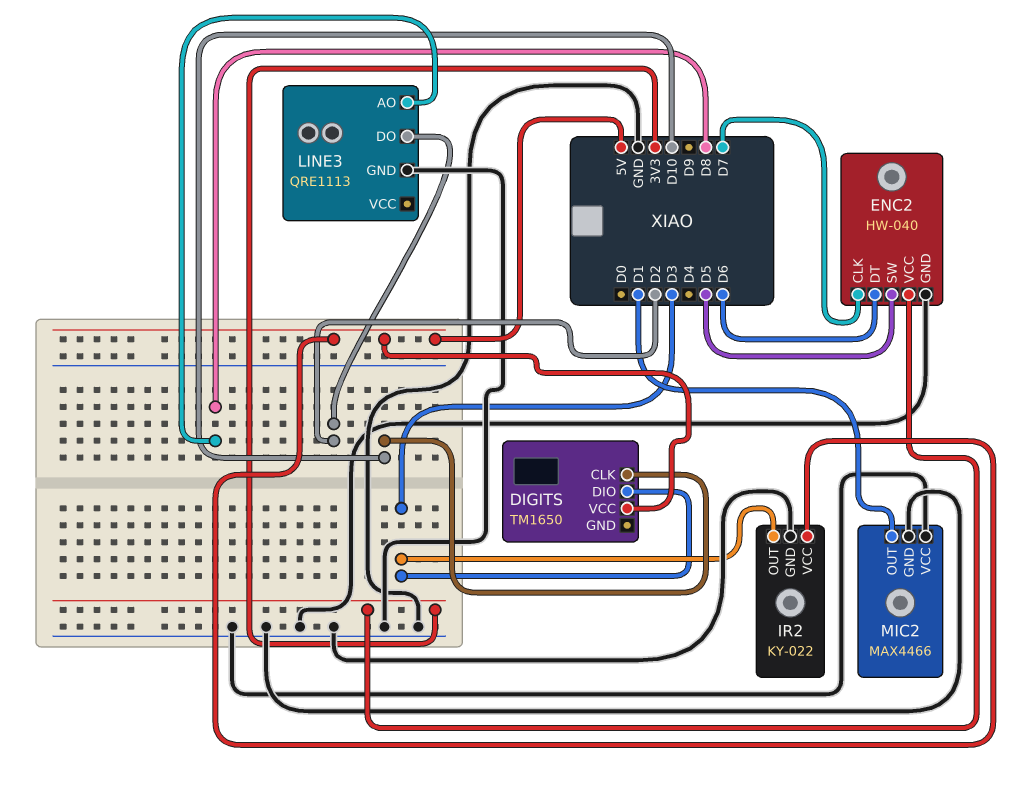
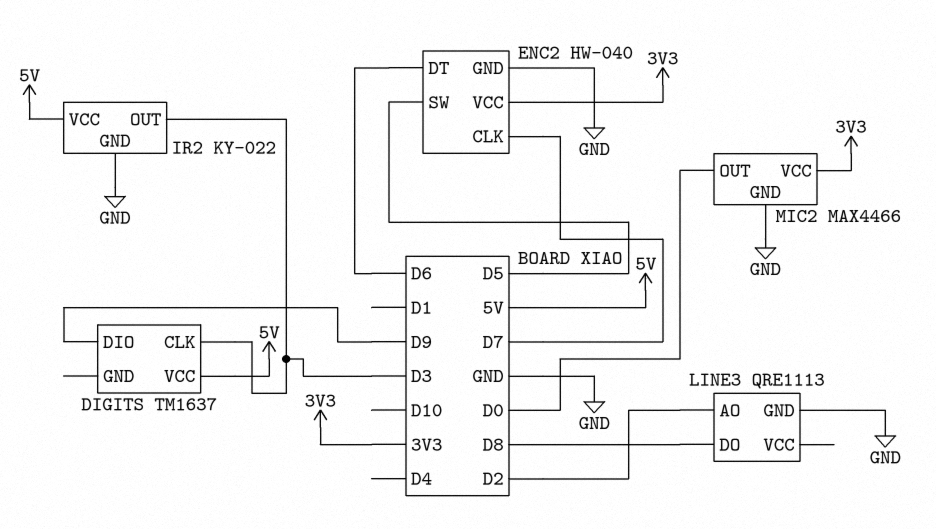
DIGITS: TM1650 -> TM1637
DIGITS pin CLK: D10 -> D3
DIGITS pin DIO: D3 -> D9
LINE3 pin AO: D8 -> D2
LINE3 pin DO: D2 -> D8
MIC2 pin OUT: D1 -> D0
MIC2 pin VCC: GND -> 3V3

